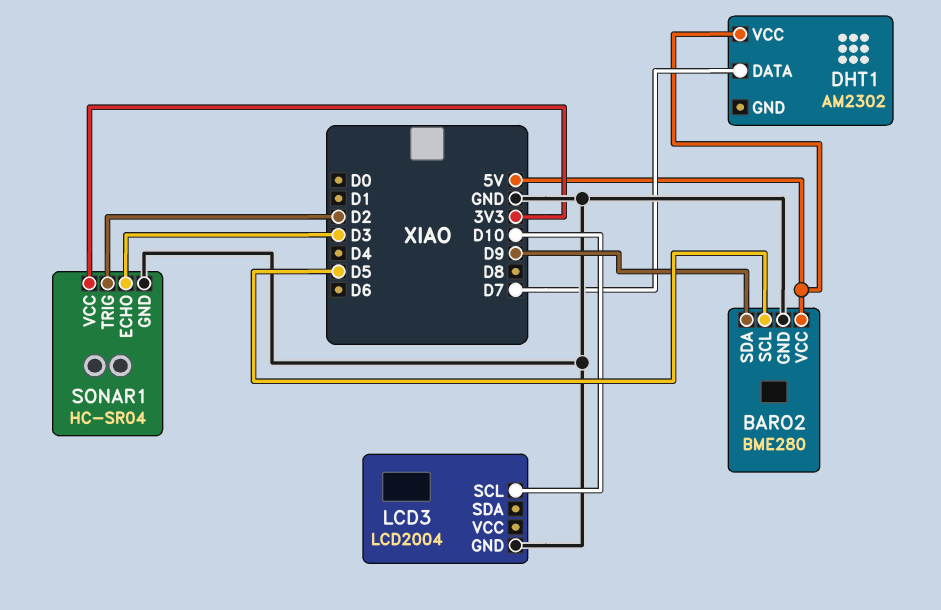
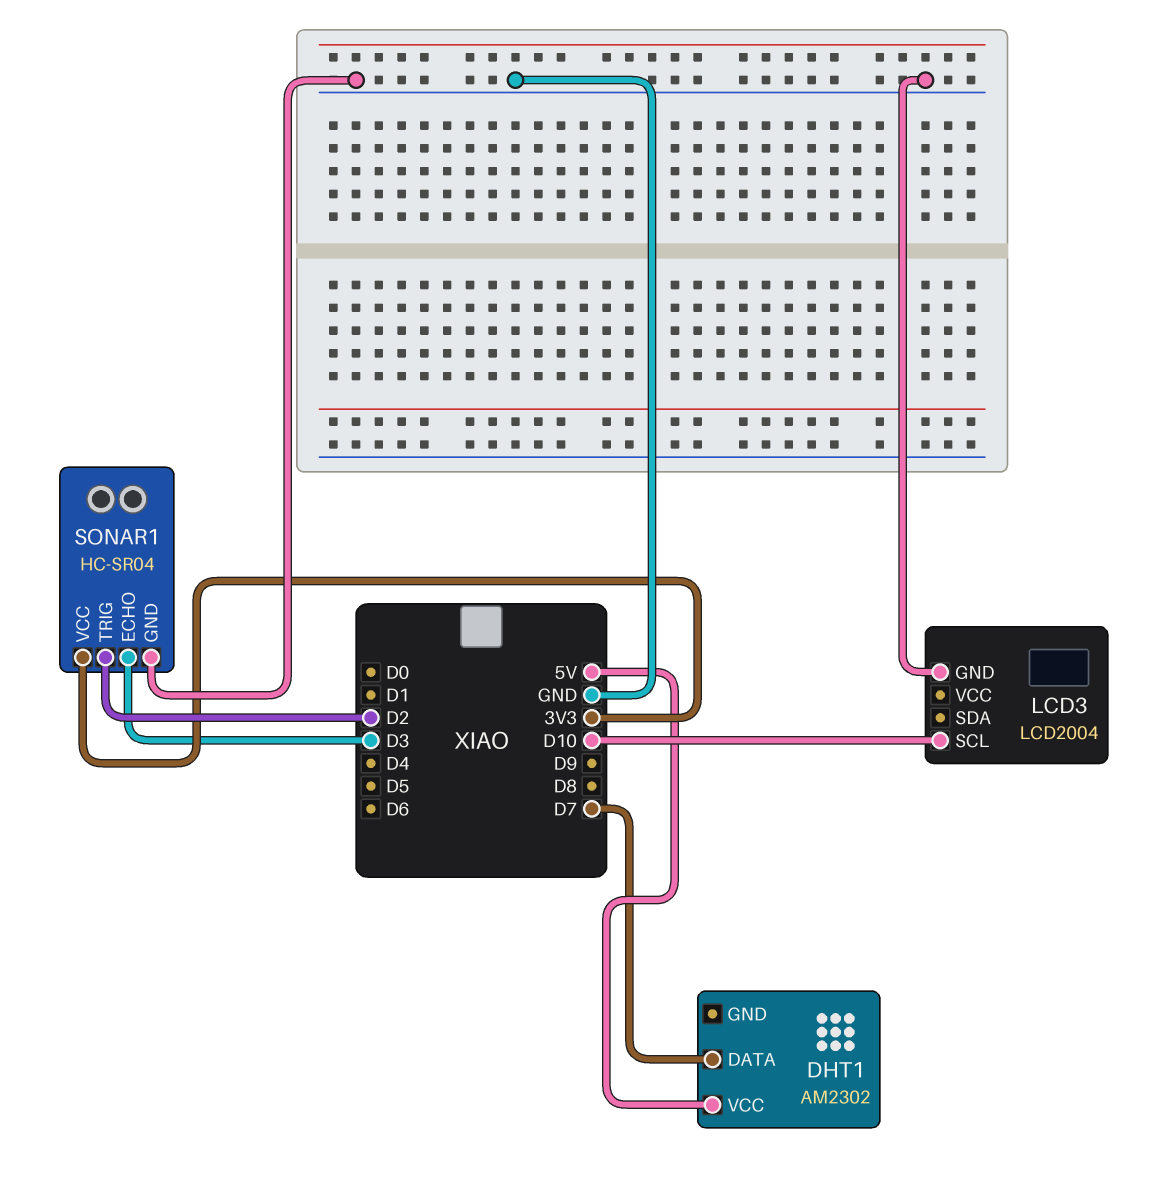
BARO2: BME280 -> none
BARO2 pin GND: GND -> none
BARO2 pin SCL: D5 -> none
BARO2 pin SDA: D9 -> none
BARO2 pin VCC: 5V -> none

